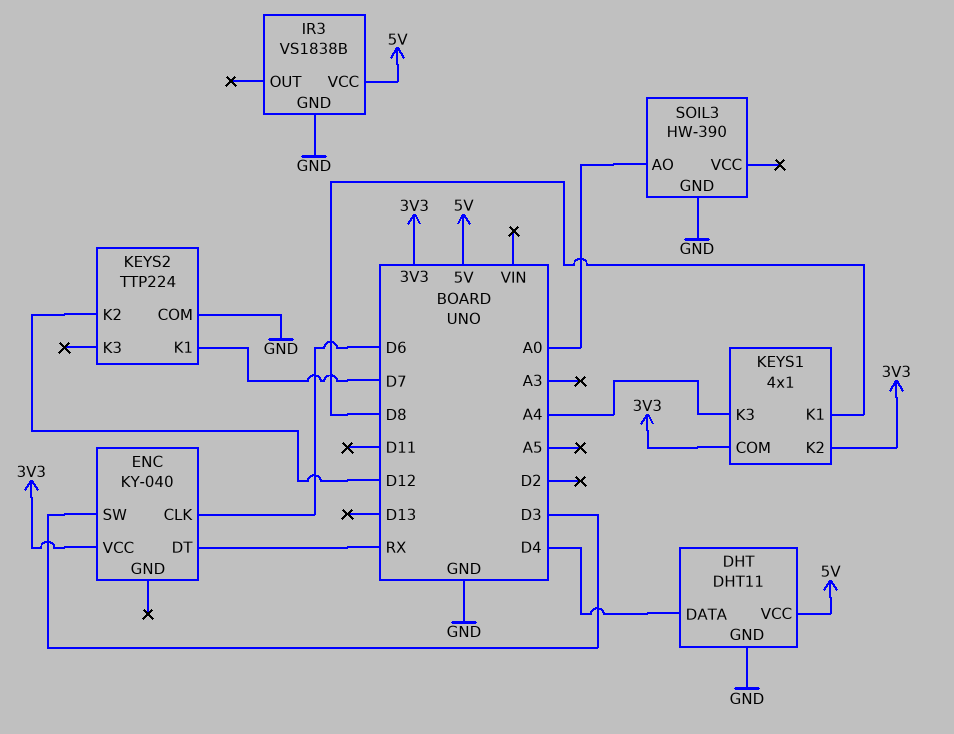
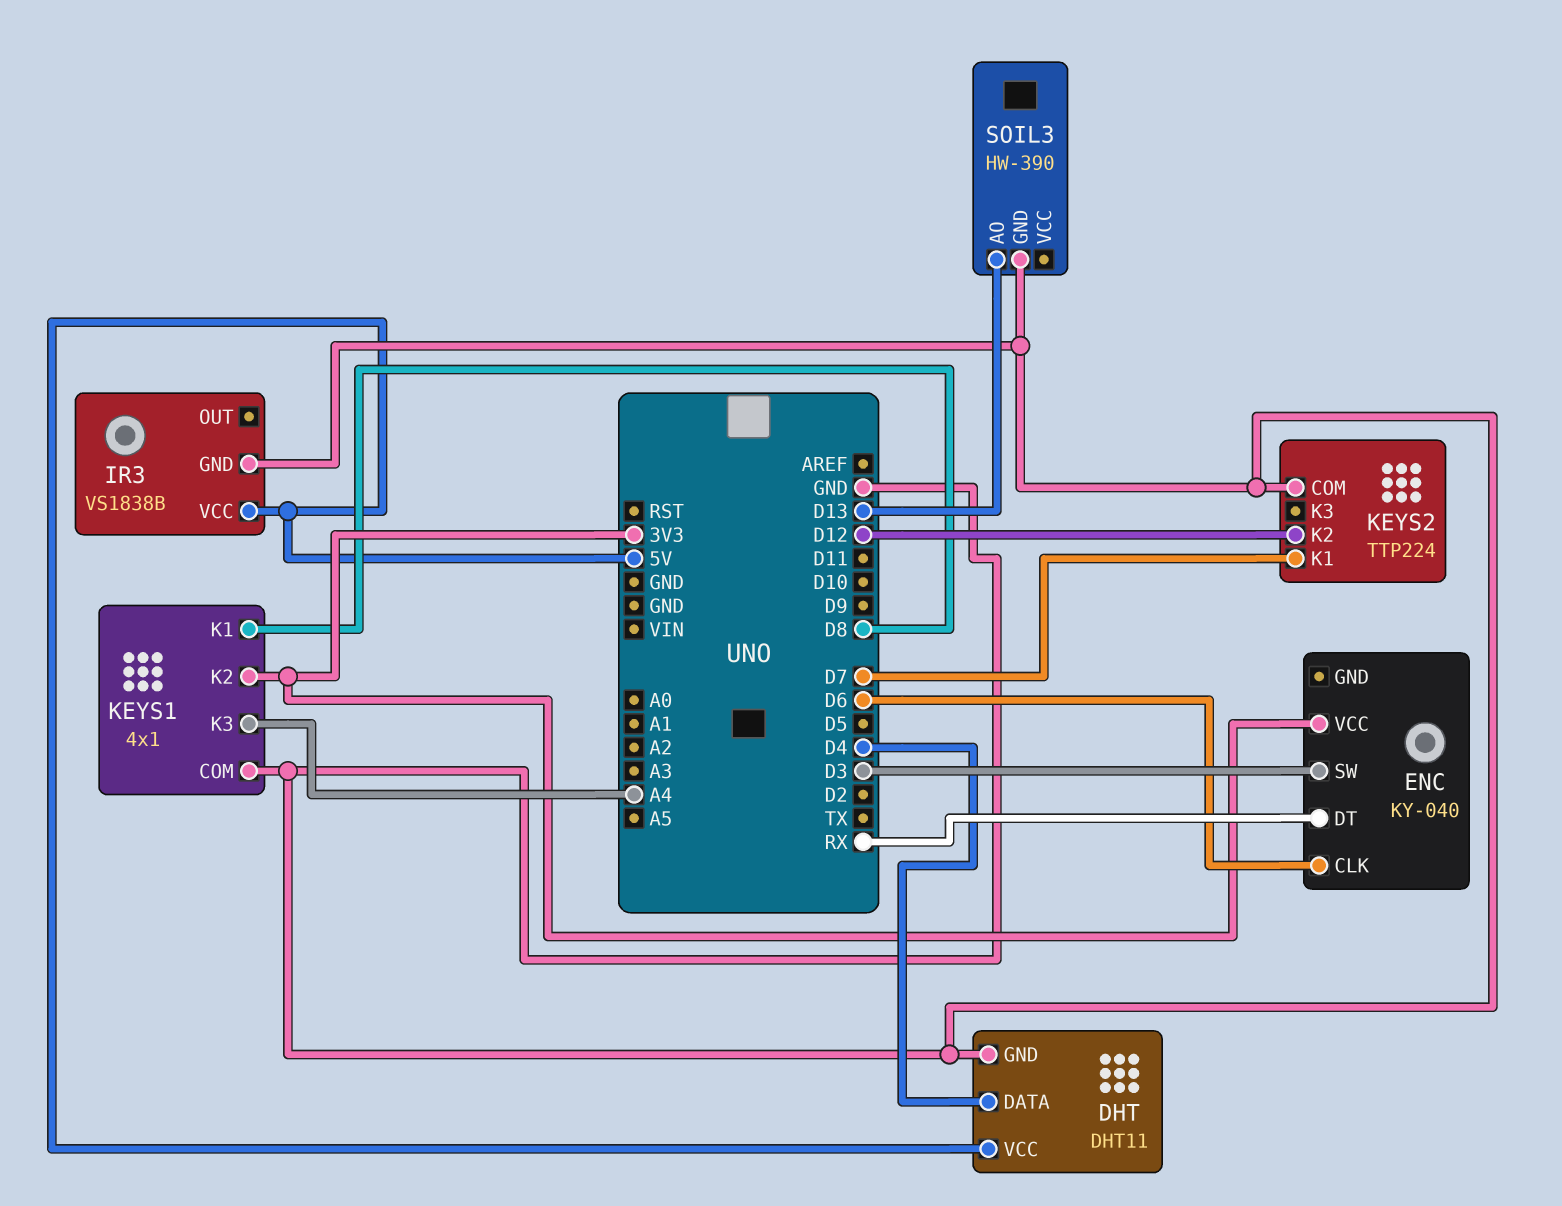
KEYS1 pin COM: 3V3 -> GND
SOIL3 pin AO: A0 -> D13

